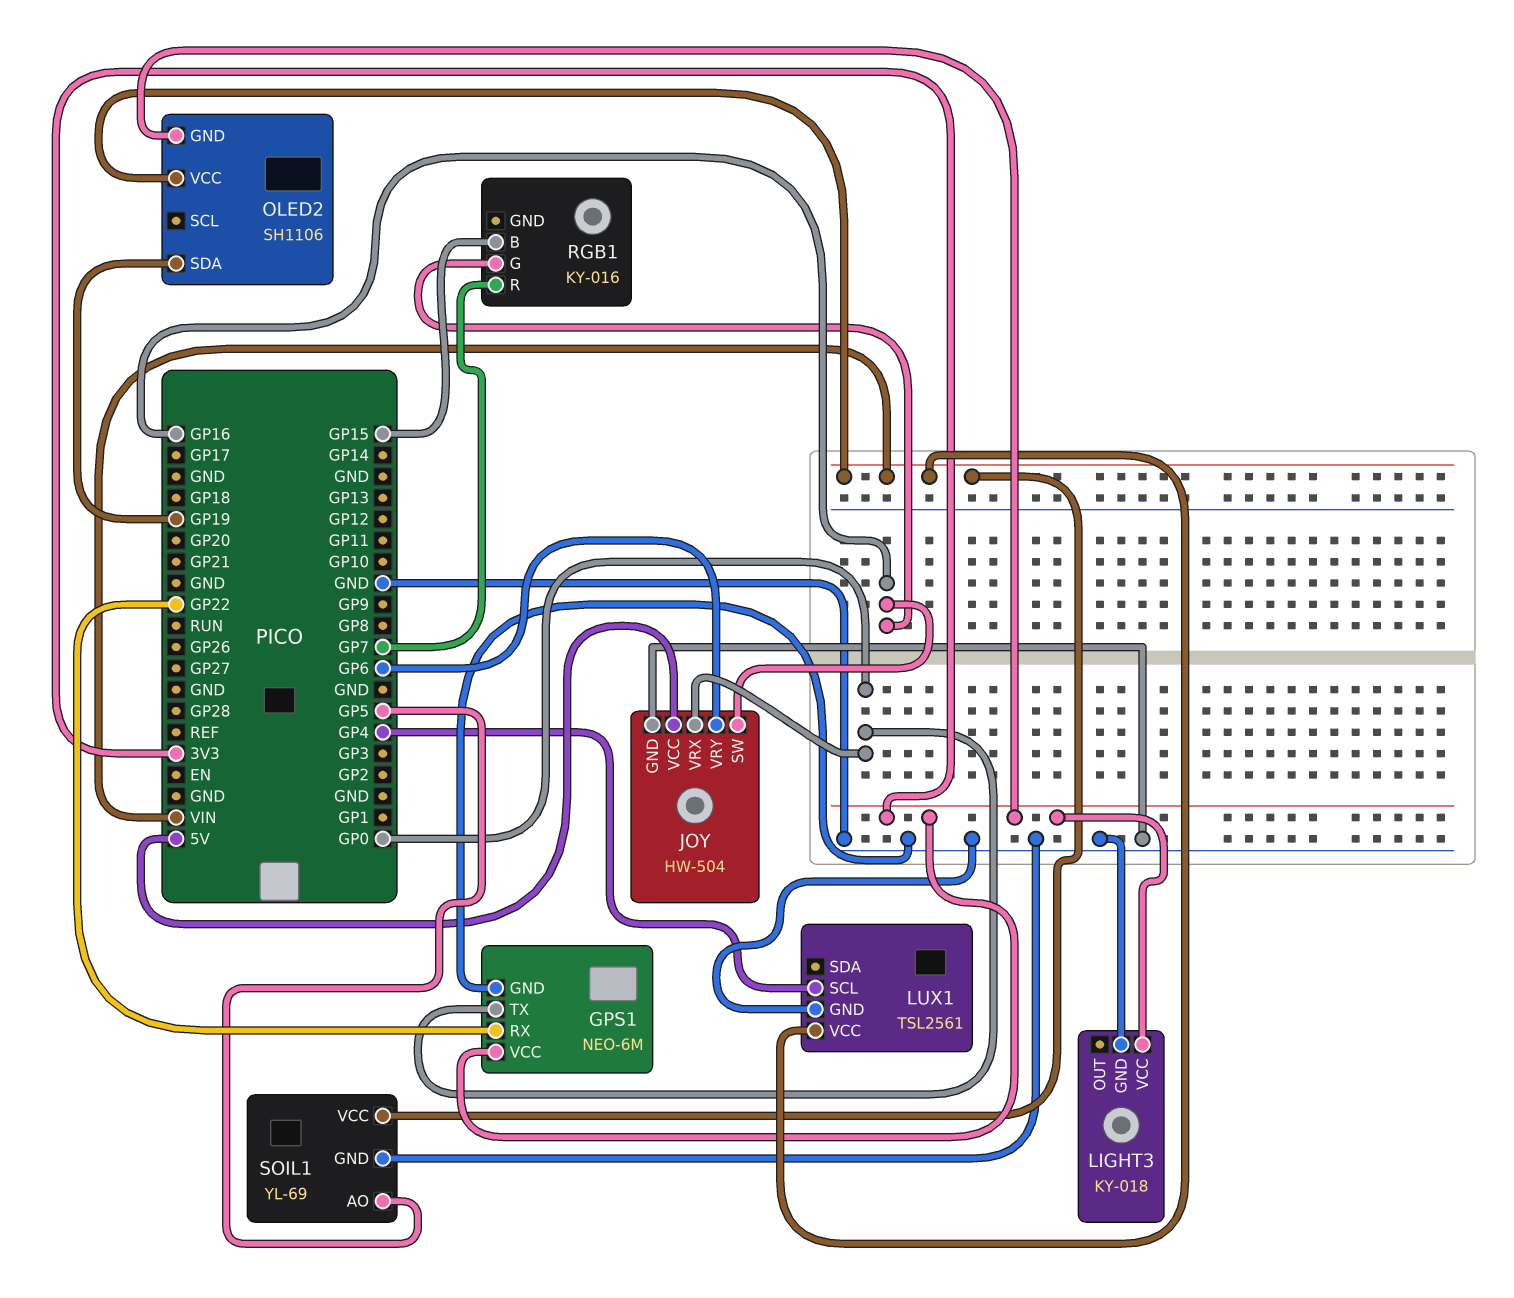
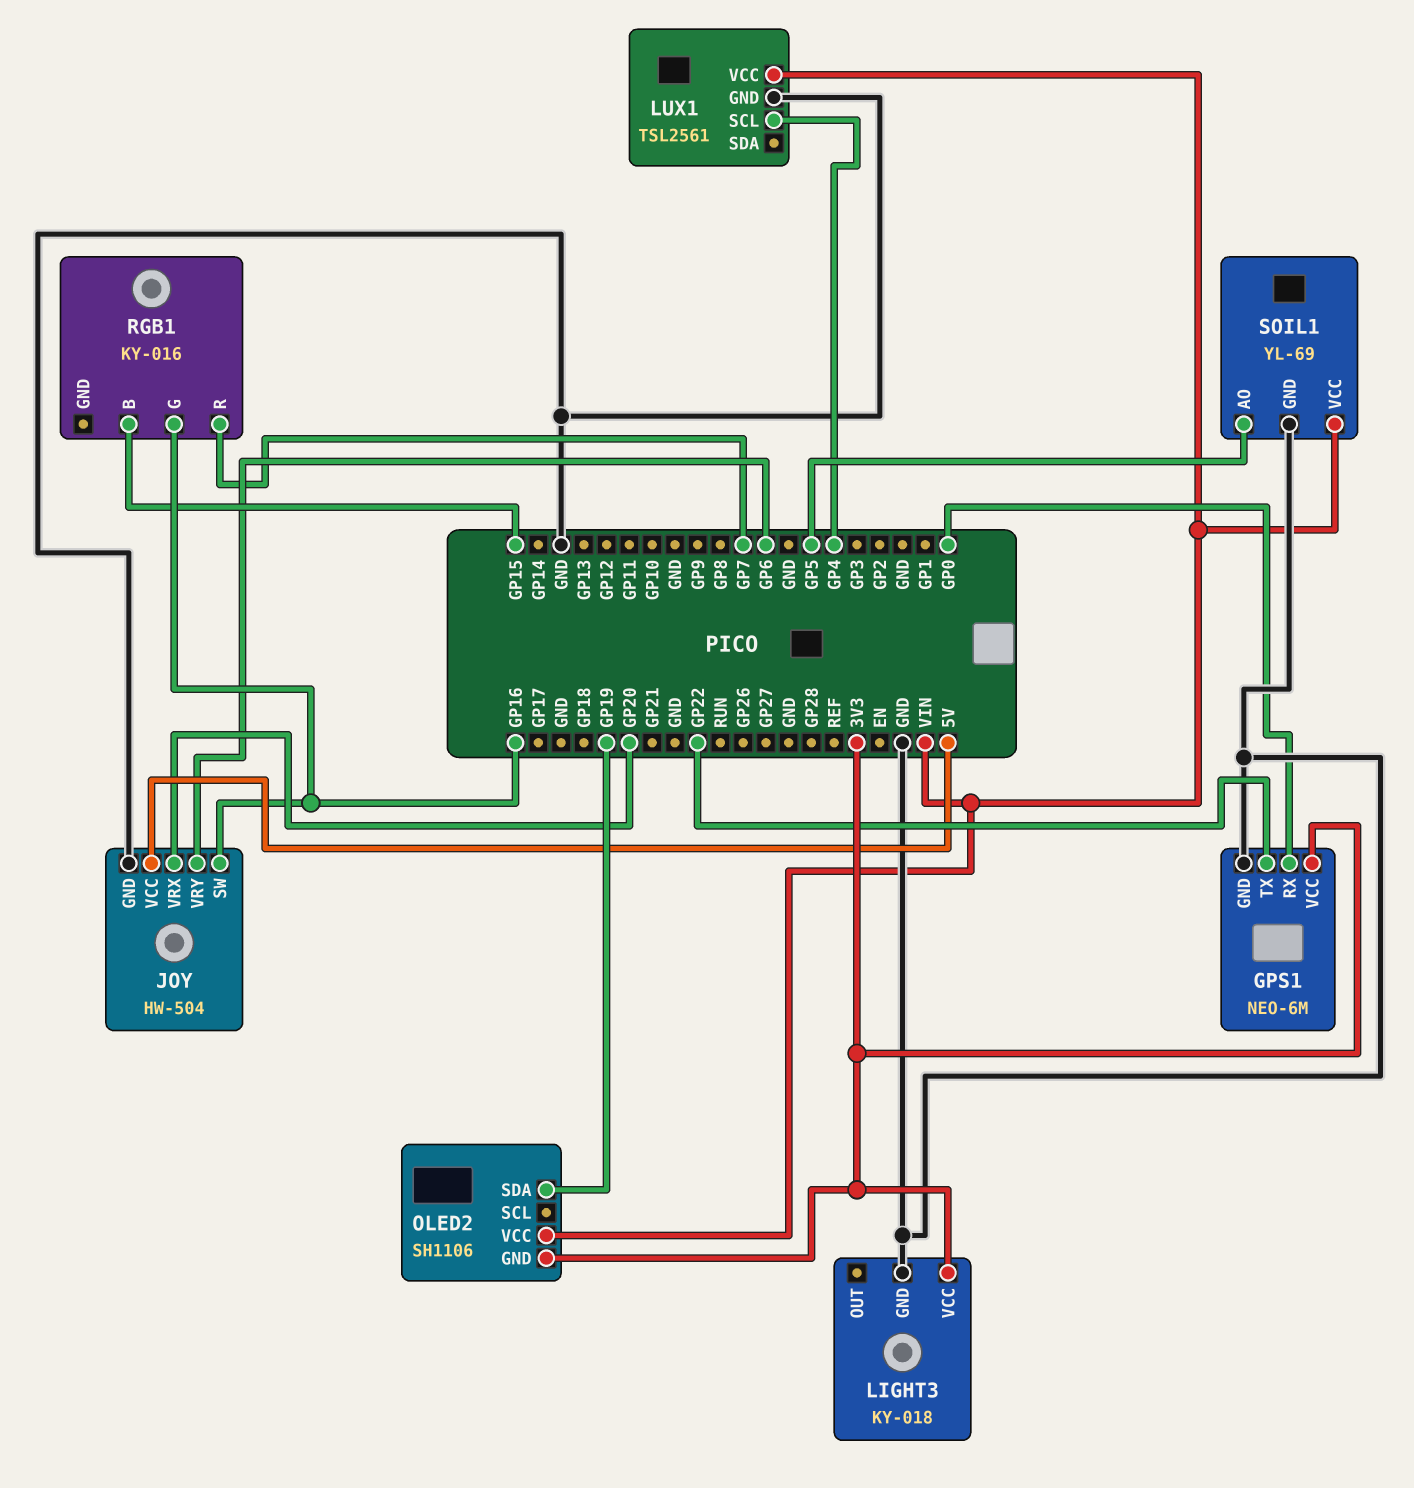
GPS1 pin RX: GP22 -> GP0
GPS1 pin TX: GP0 -> GP22
JOY pin VRX: GP0 -> GP20

